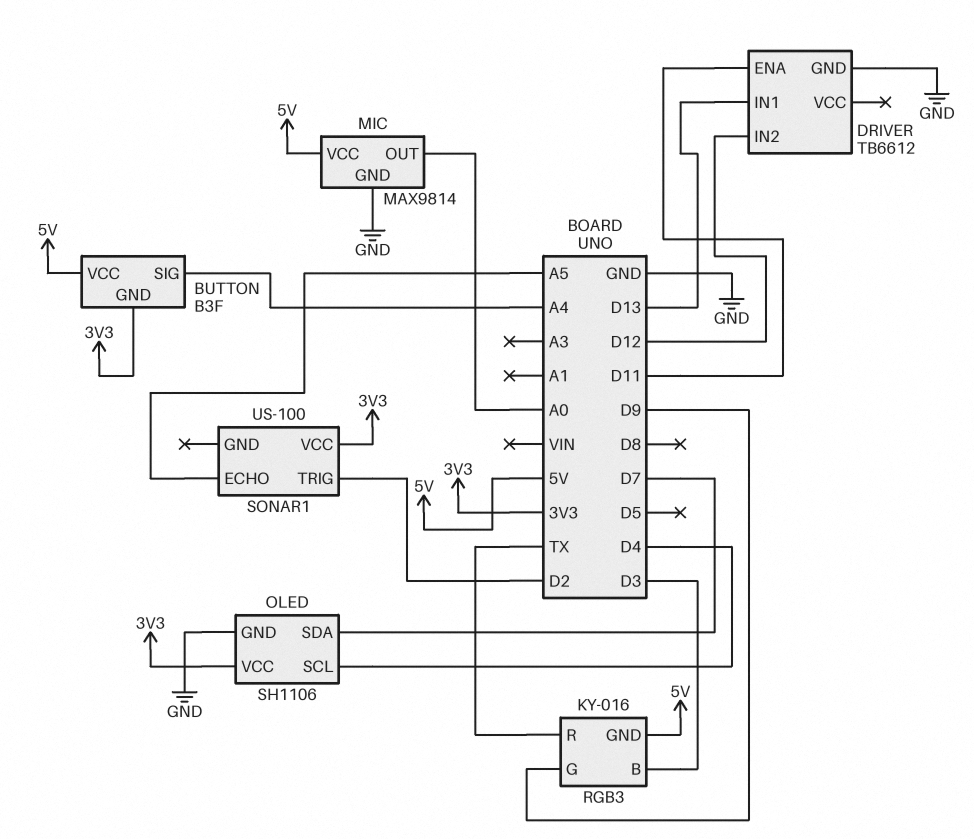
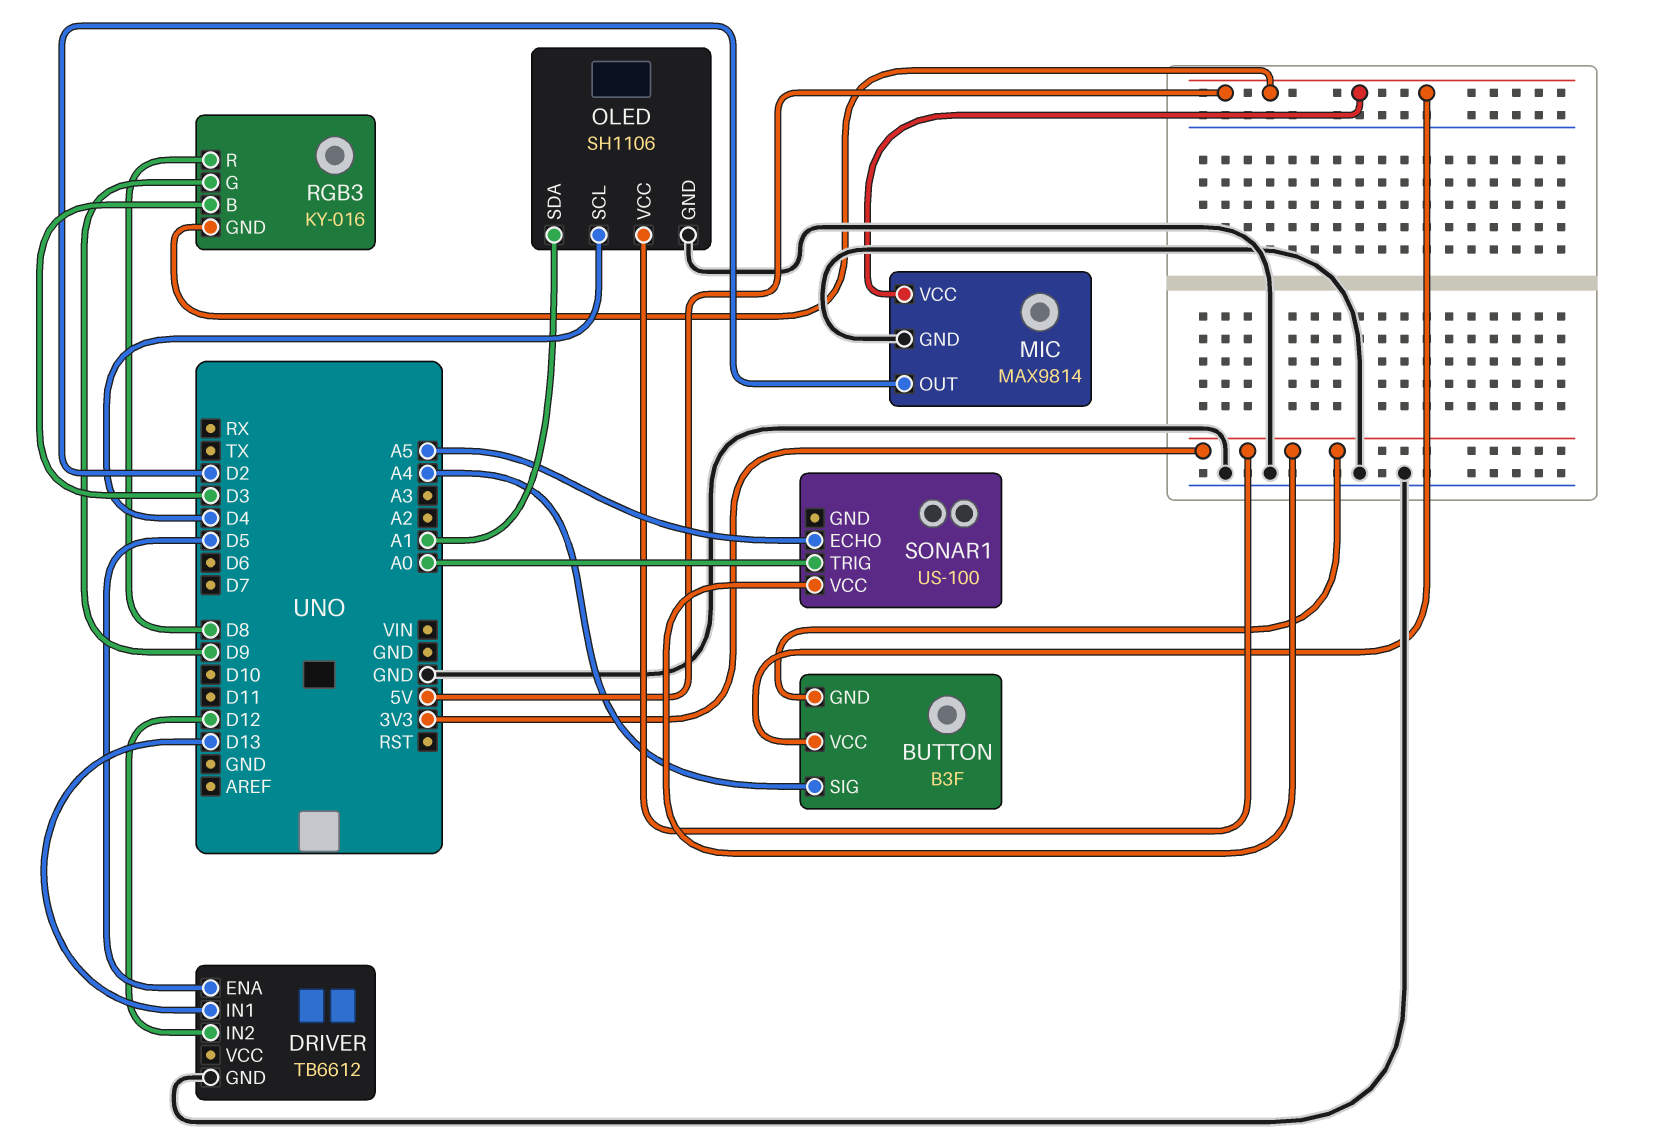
DRIVER pin ENA: D11 -> D5
MIC pin OUT: A0 -> D2
OLED pin SDA: D7 -> A1
RGB3 pin R: TX -> D8
SONAR1 pin TRIG: D2 -> A0

